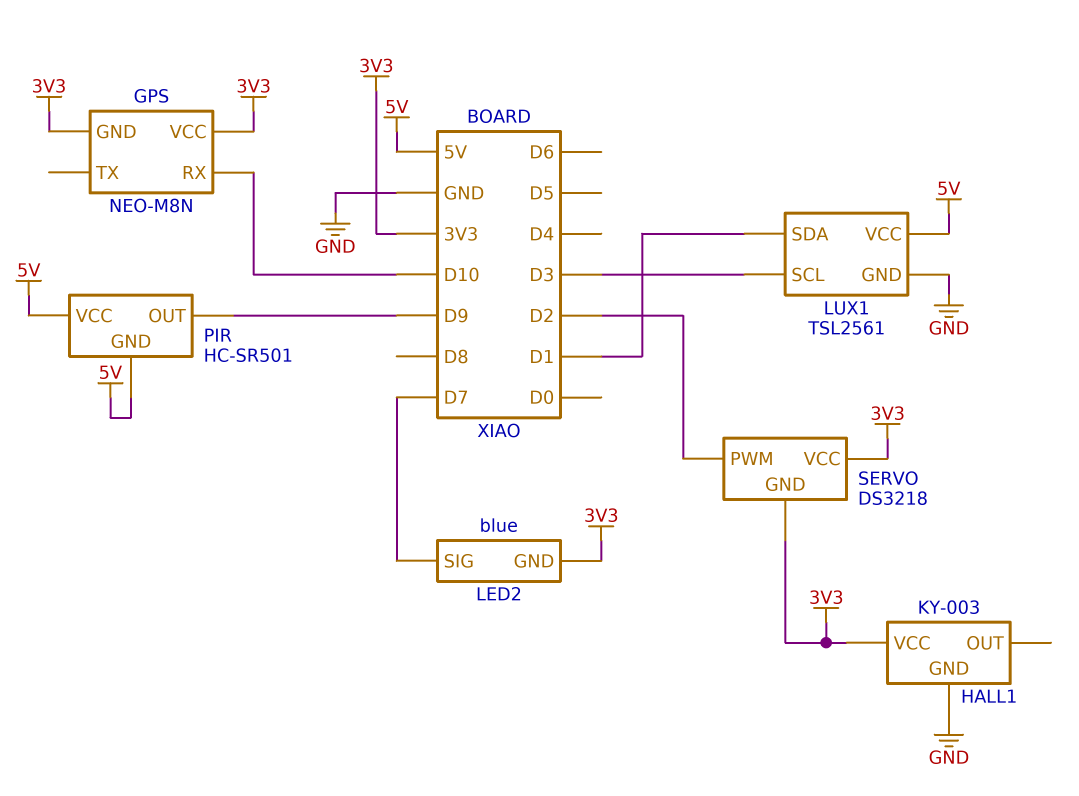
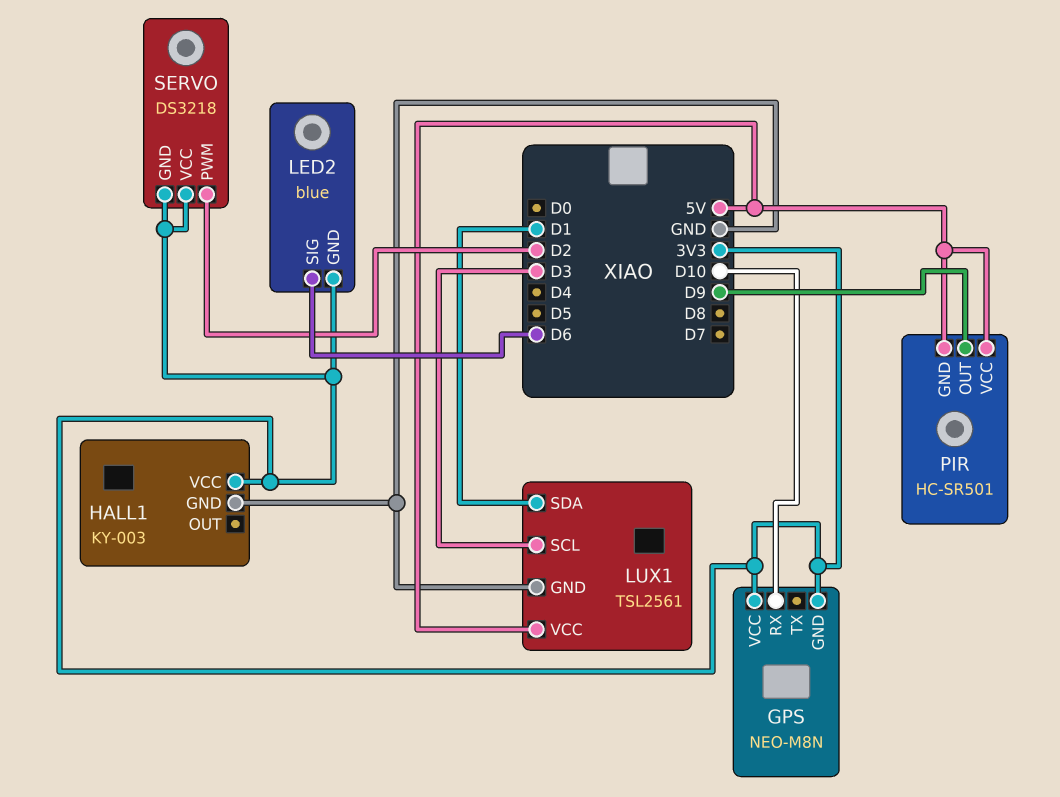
LED2 pin SIG: D7 -> D6

